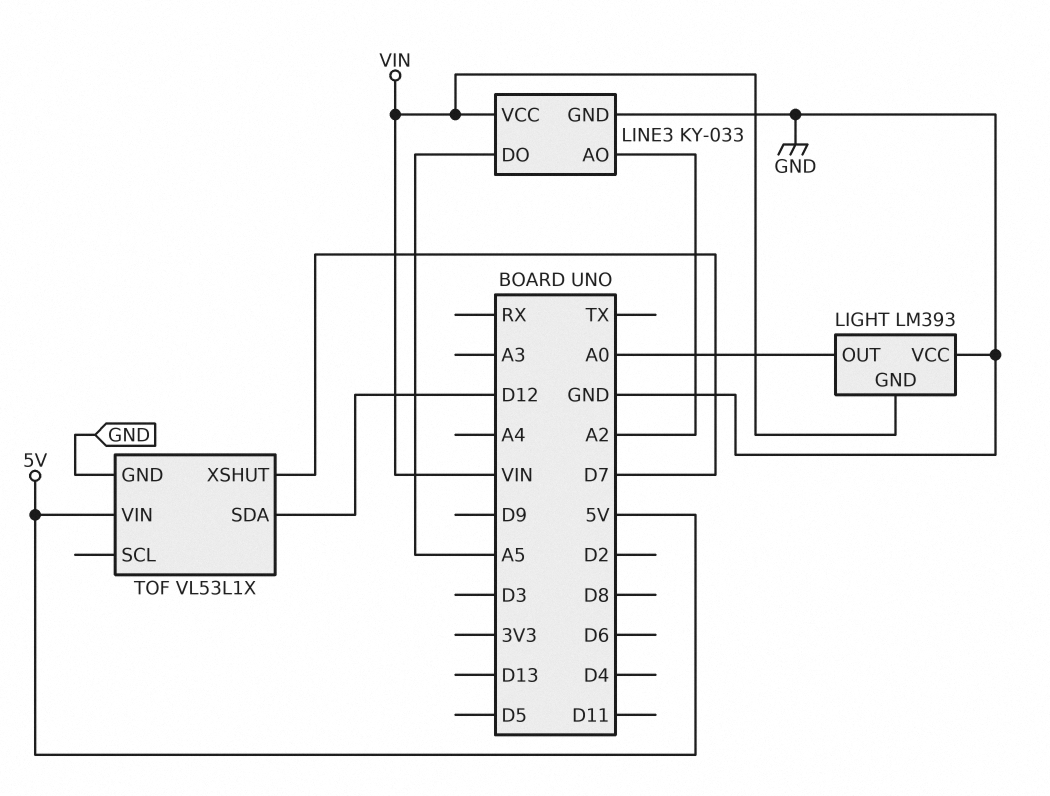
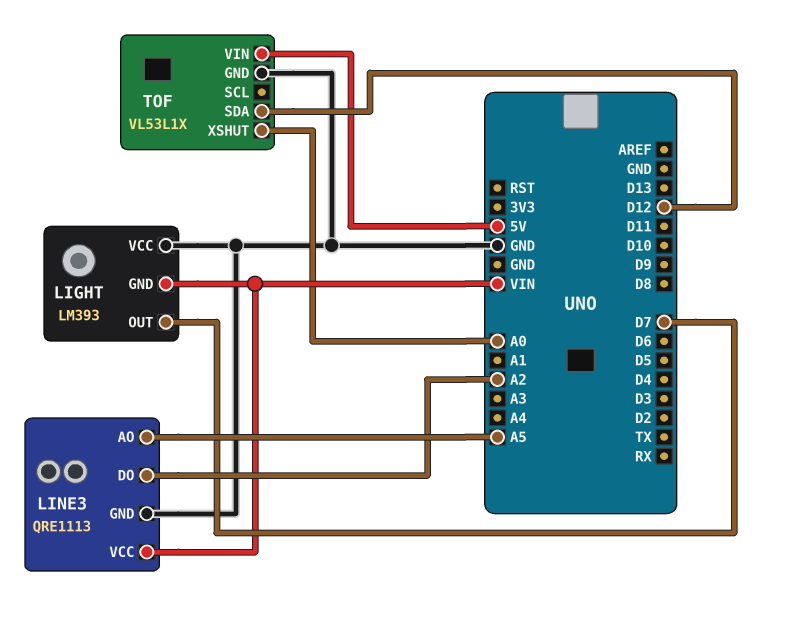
LIGHT pin OUT: A0 -> D7
LINE3: KY-033 -> QRE1113
LINE3 pin AO: A2 -> A5
LINE3 pin DO: A5 -> A2
TOF pin XSHUT: D7 -> A0

